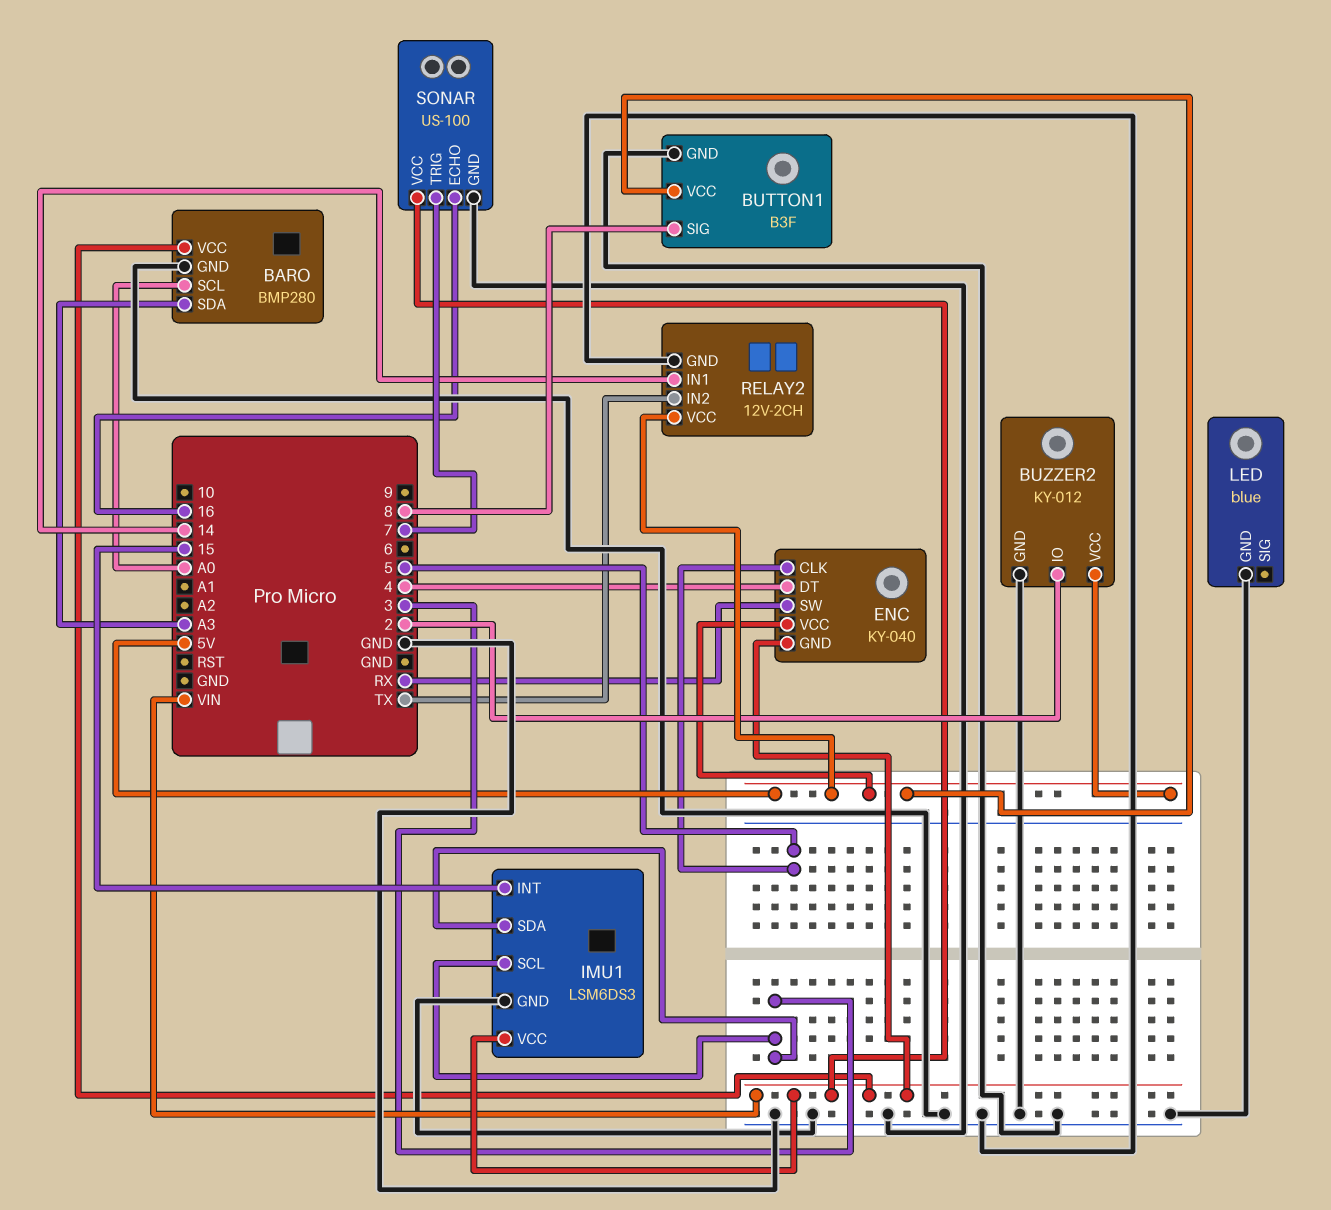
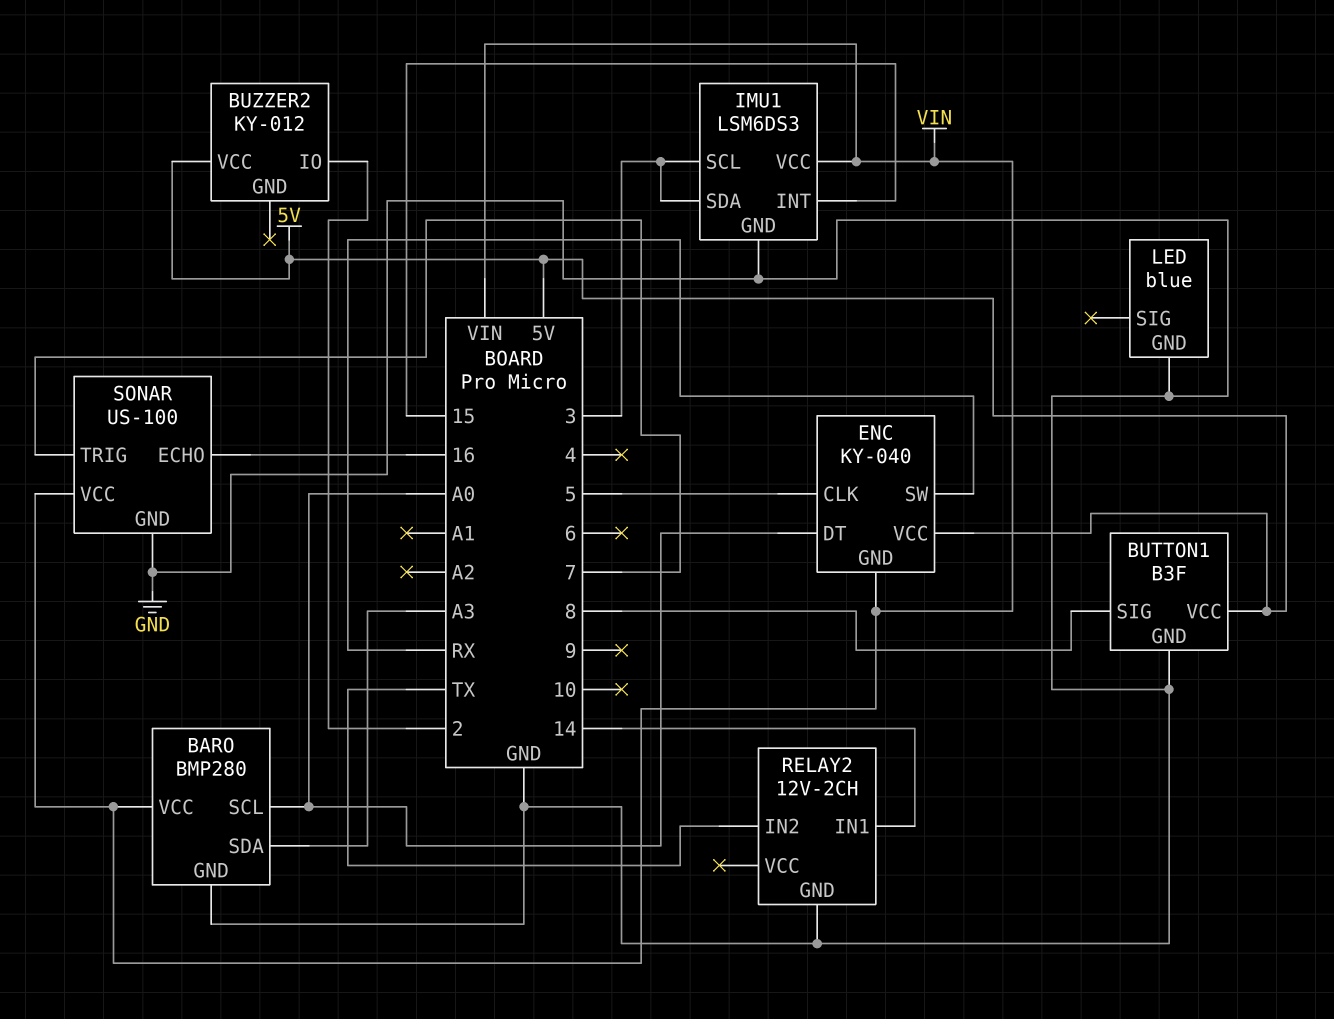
BUZZER2 pin GND: GND -> none
ENC pin DT: 4 -> A0
RELAY2 pin VCC: 5V -> none

